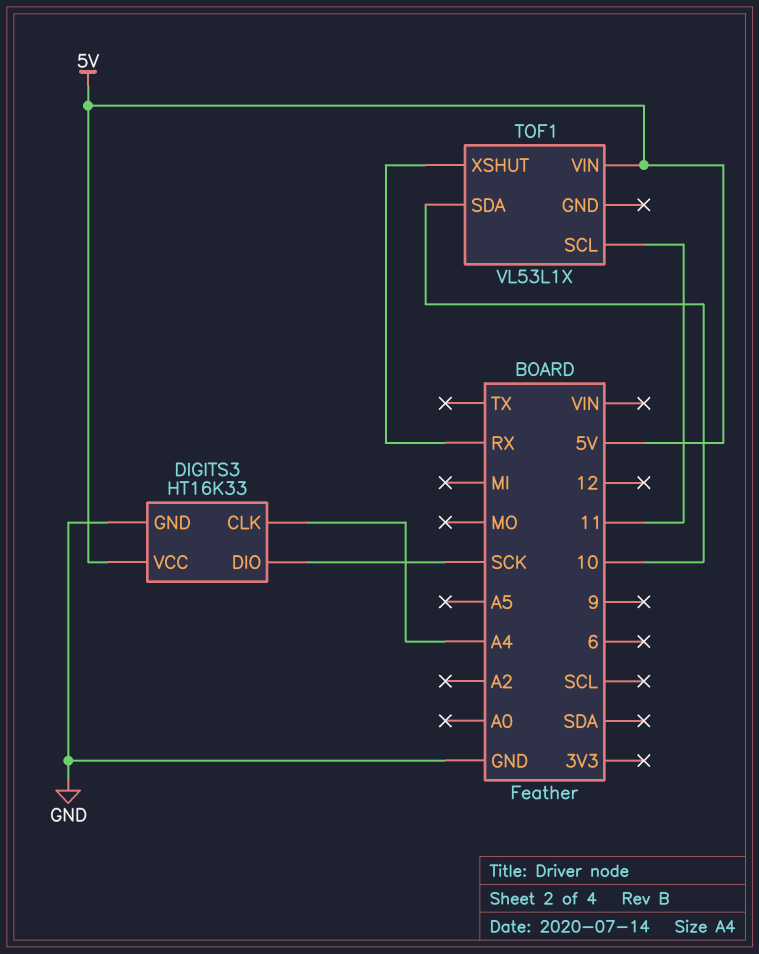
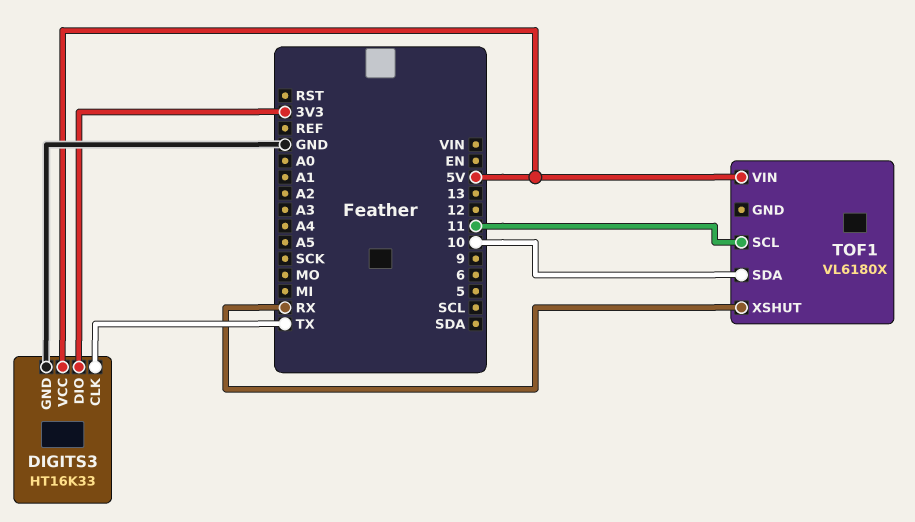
DIGITS3 pin CLK: A4 -> TX
DIGITS3 pin DIO: SCK -> 3V3
TOF1: VL53L1X -> VL6180X

